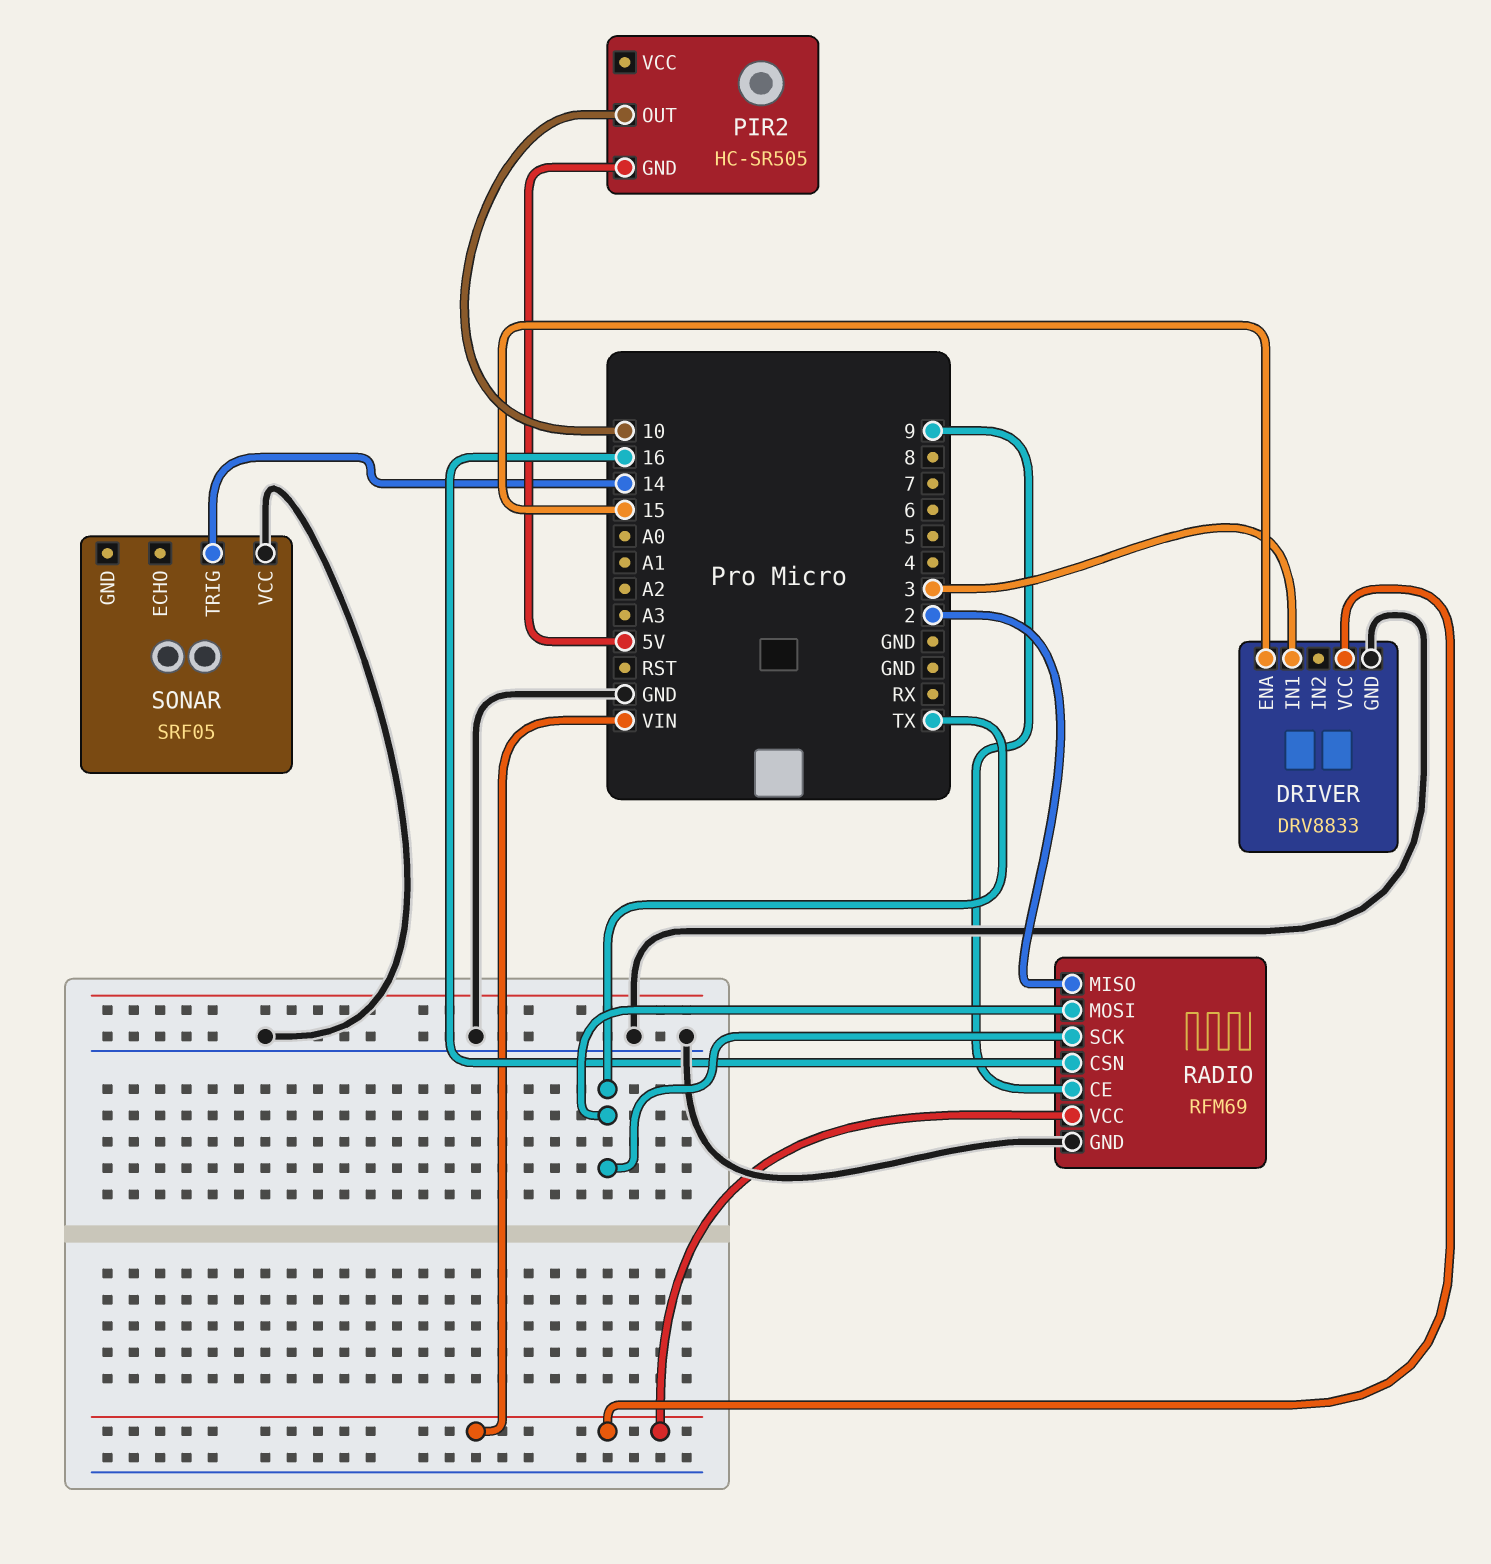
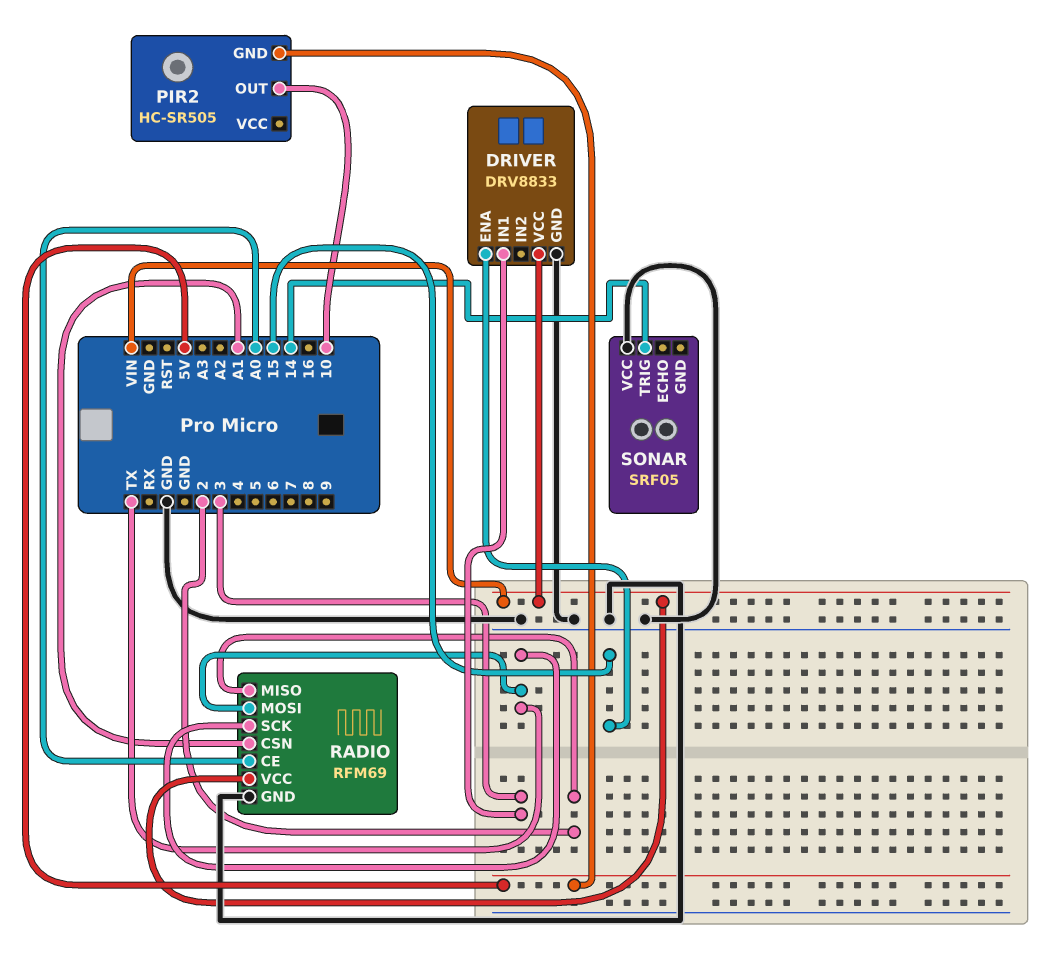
RADIO pin CE: 9 -> A0
RADIO pin CSN: 16 -> A1

